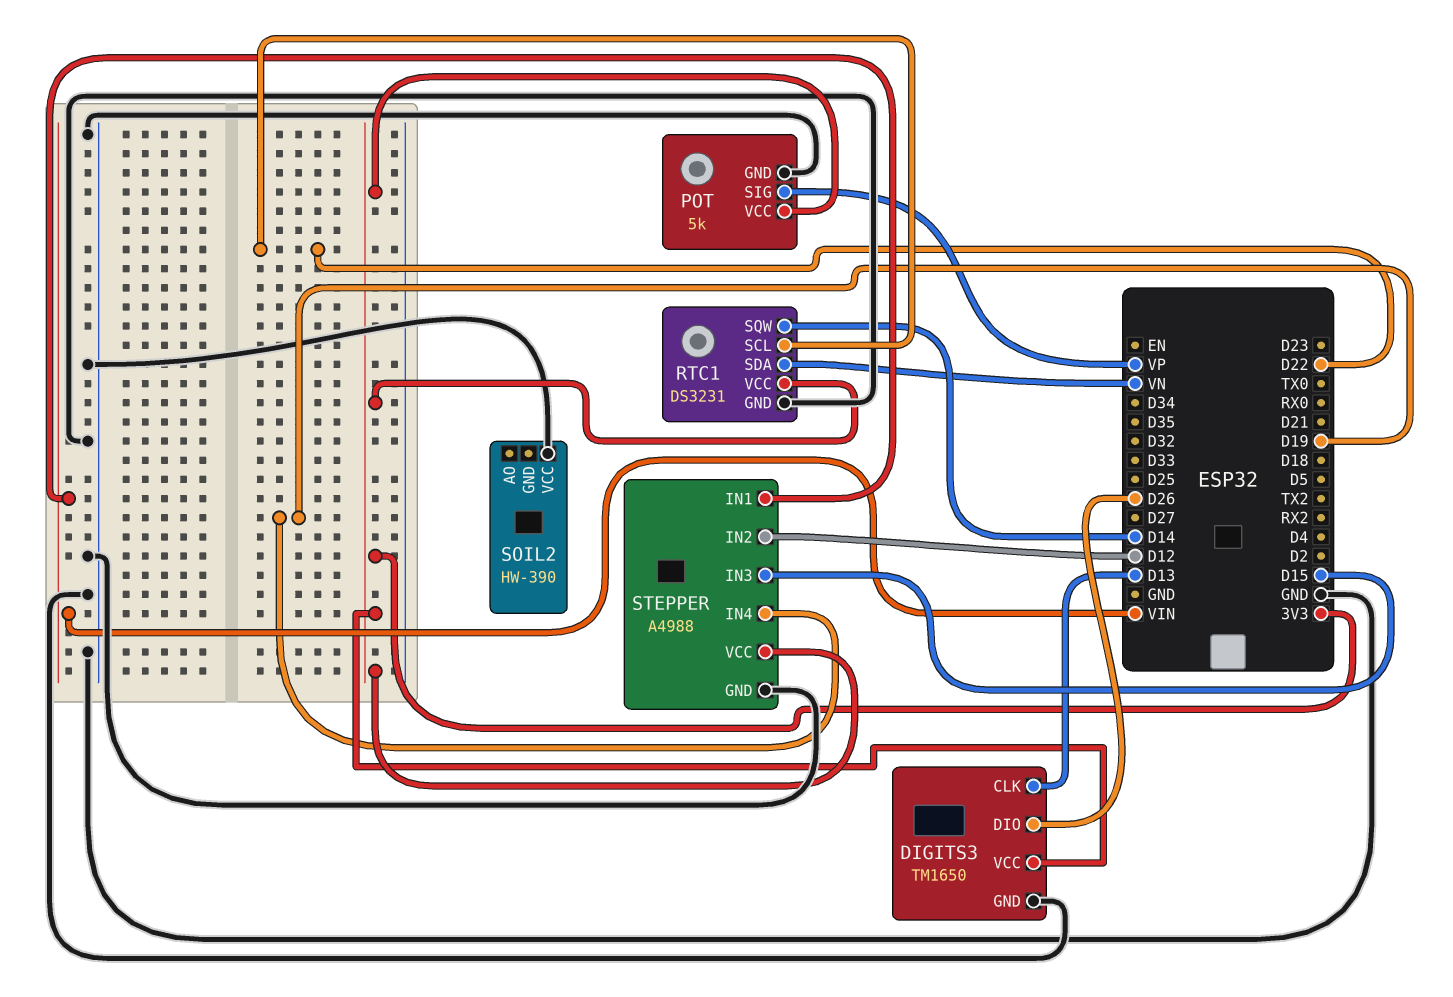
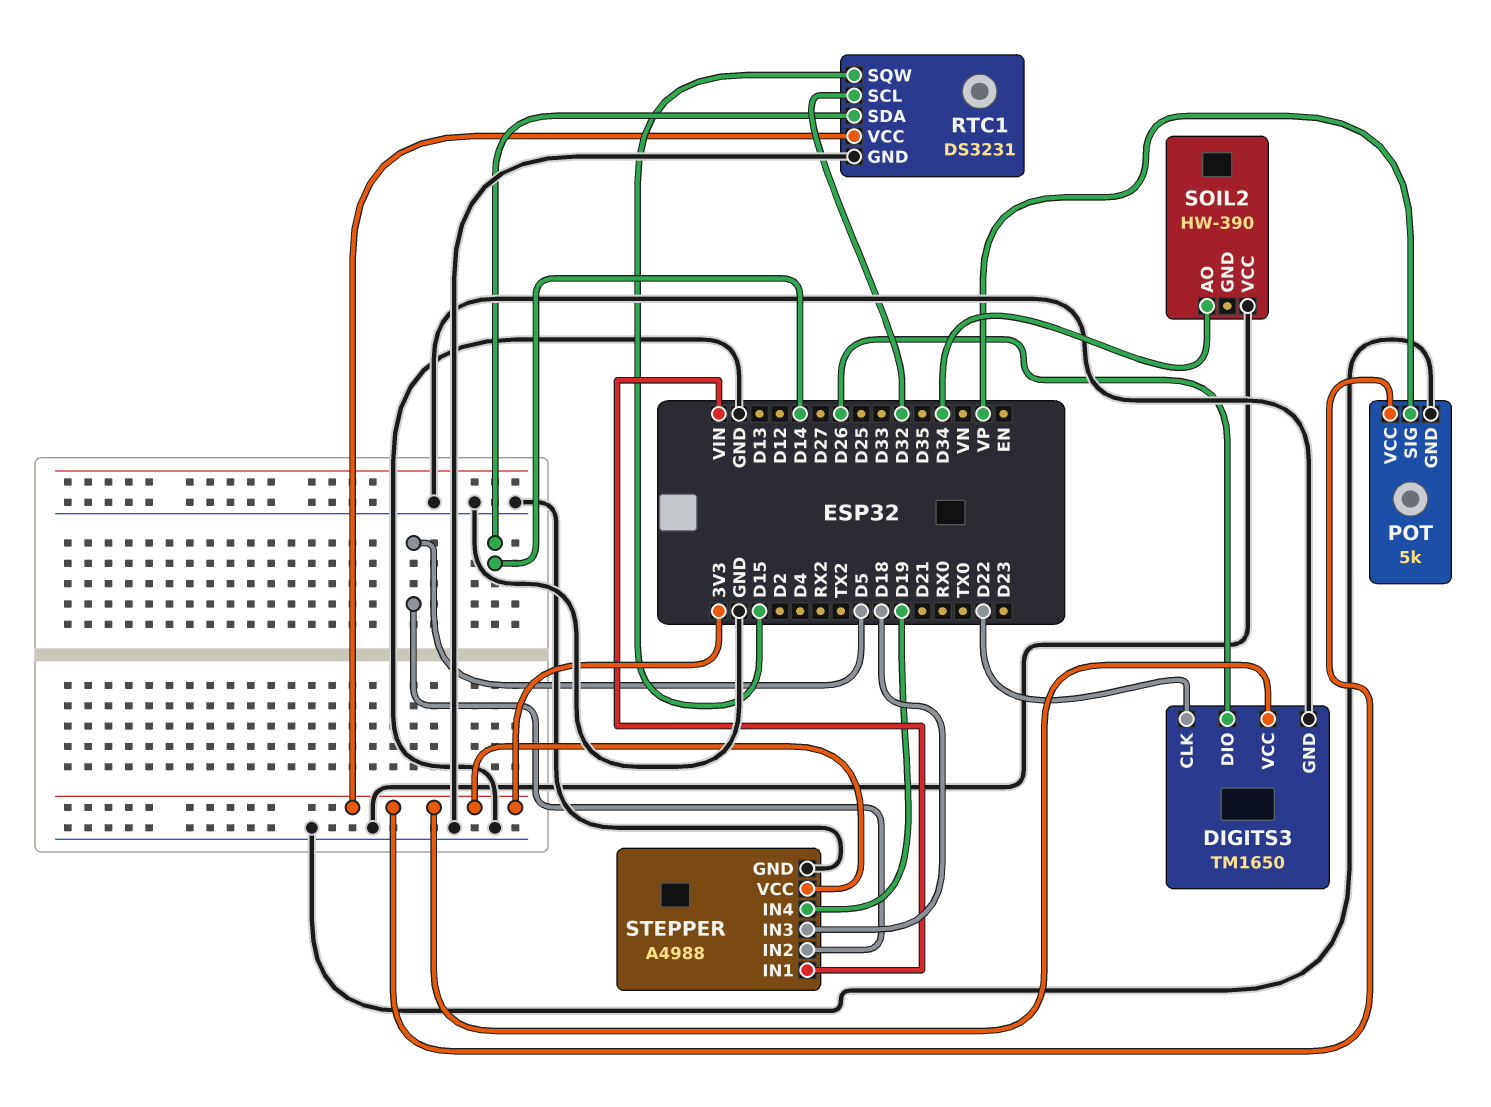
DIGITS3 pin CLK: D13 -> D22
RTC1 pin SCL: D22 -> D32
RTC1 pin SDA: VN -> D14
RTC1 pin SQW: D14 -> D15
SOIL2 pin AO: none -> D34
STEPPER pin IN2: D12 -> D5
STEPPER pin IN3: D15 -> D18

